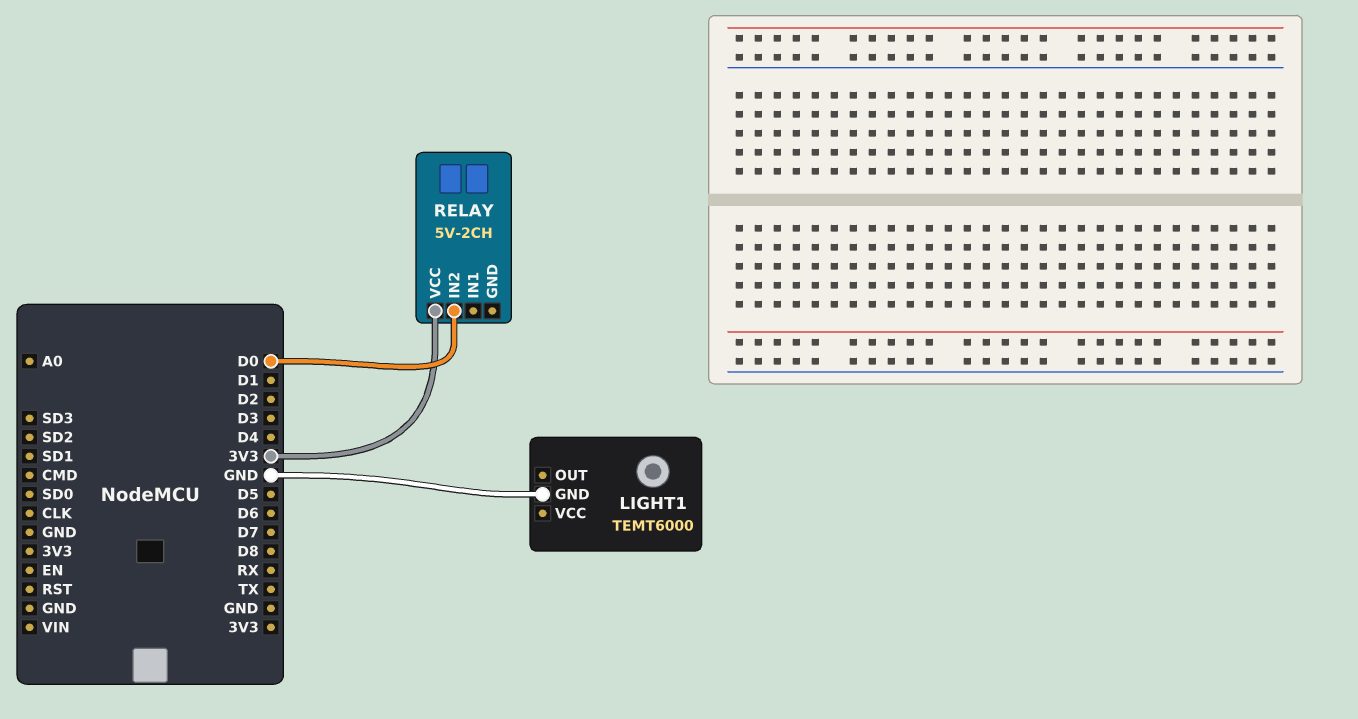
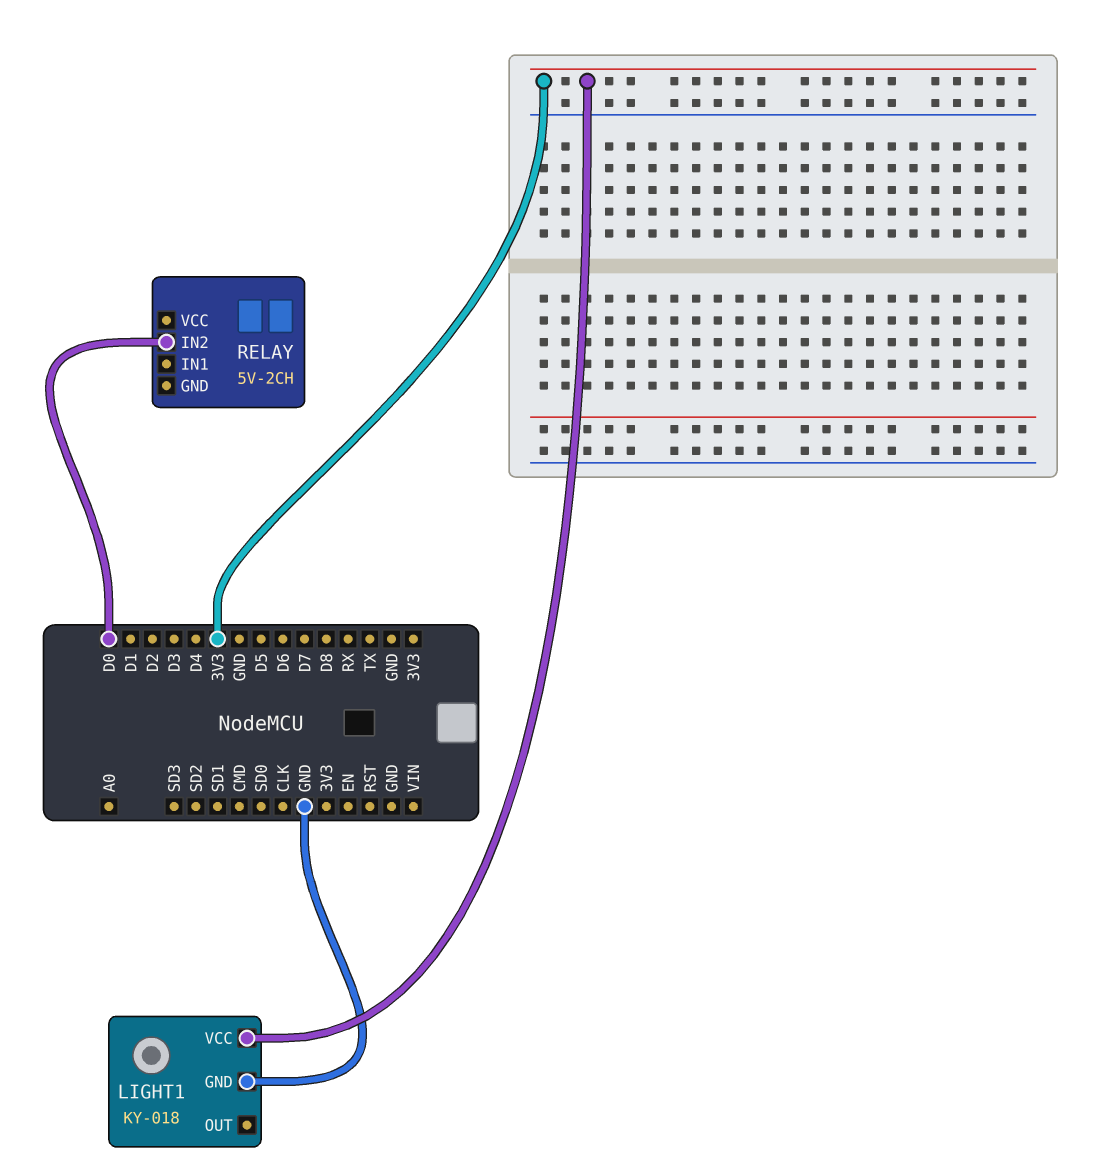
LIGHT1: TEMT6000 -> KY-018
LIGHT1 pin VCC: none -> 3V3
RELAY pin VCC: 3V3 -> none

